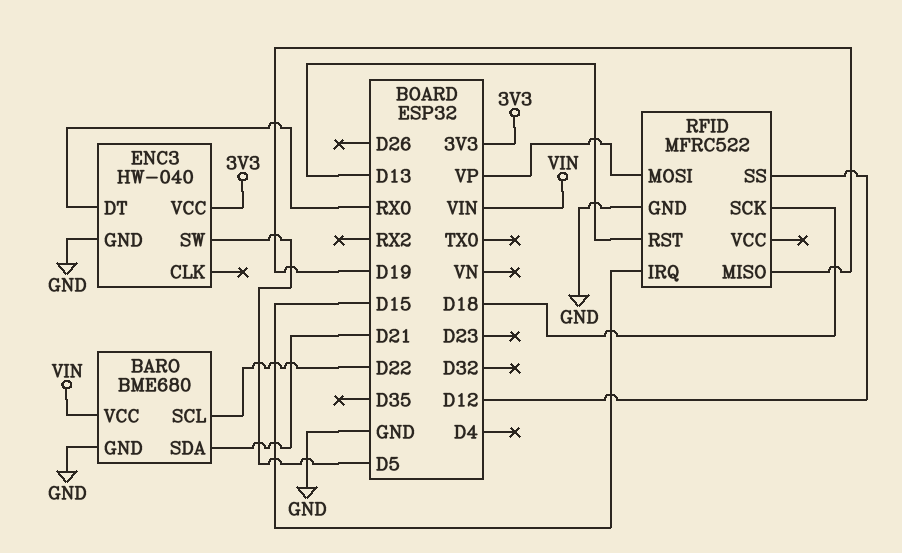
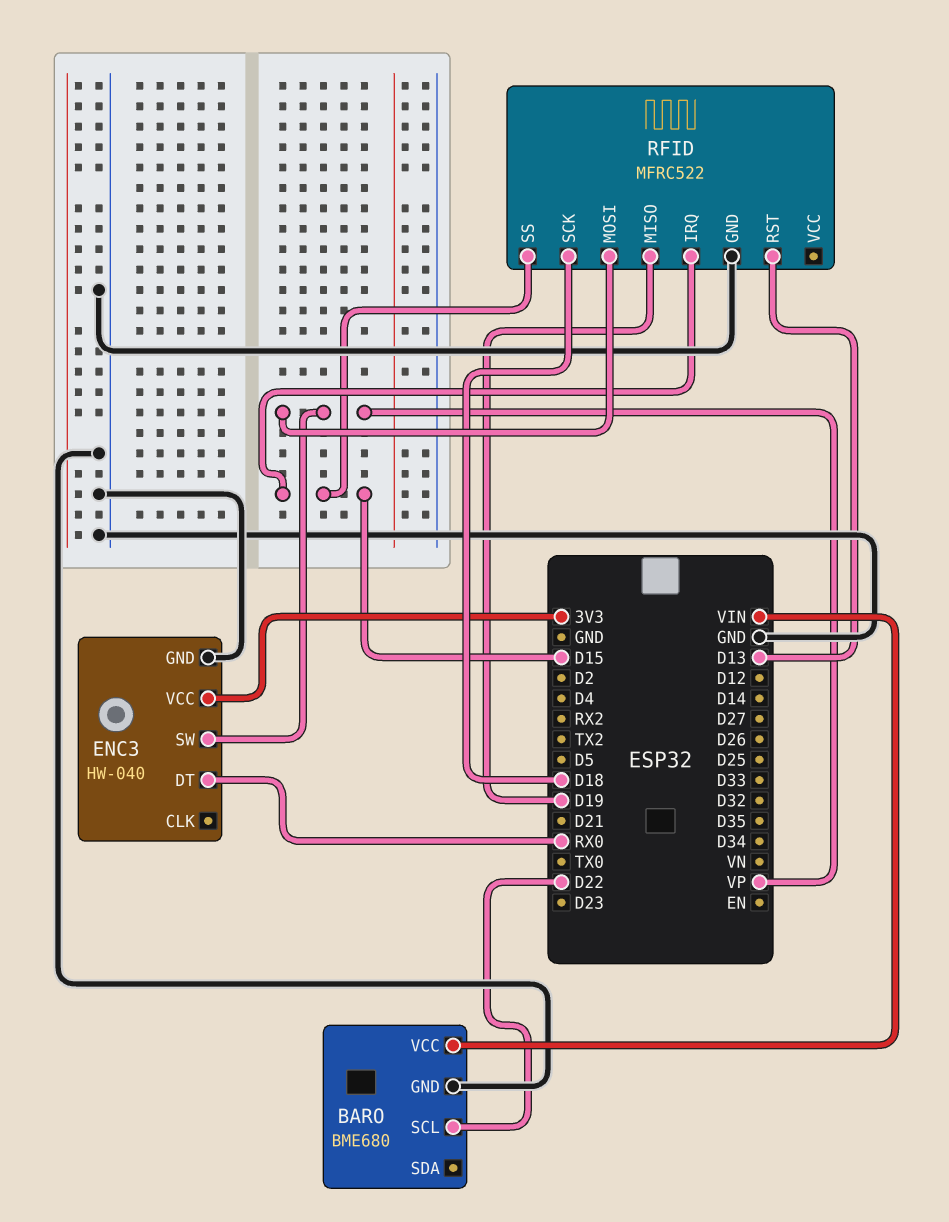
BARO pin SDA: D21 -> none
ENC3 pin SW: D5 -> VP
RFID pin SS: D12 -> D15

